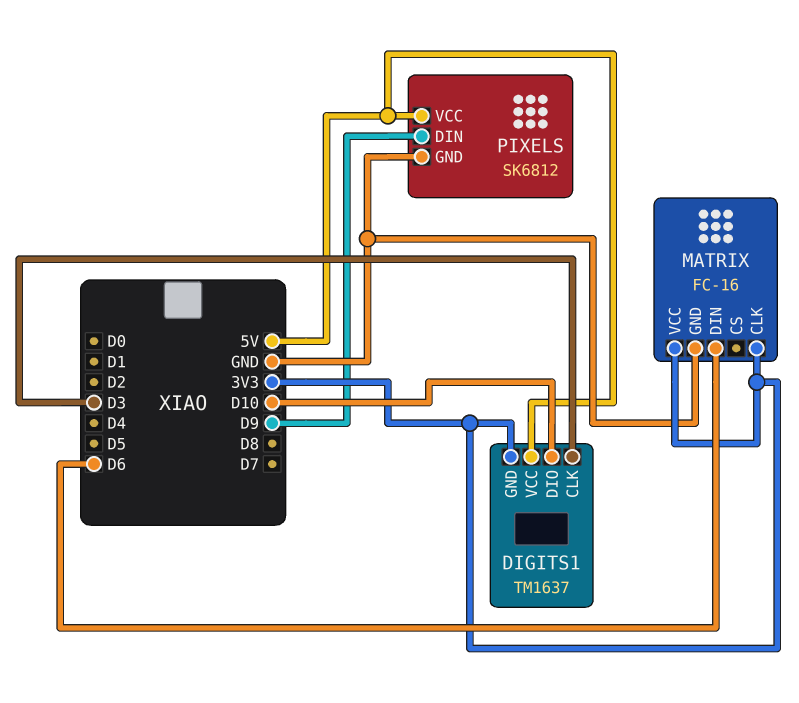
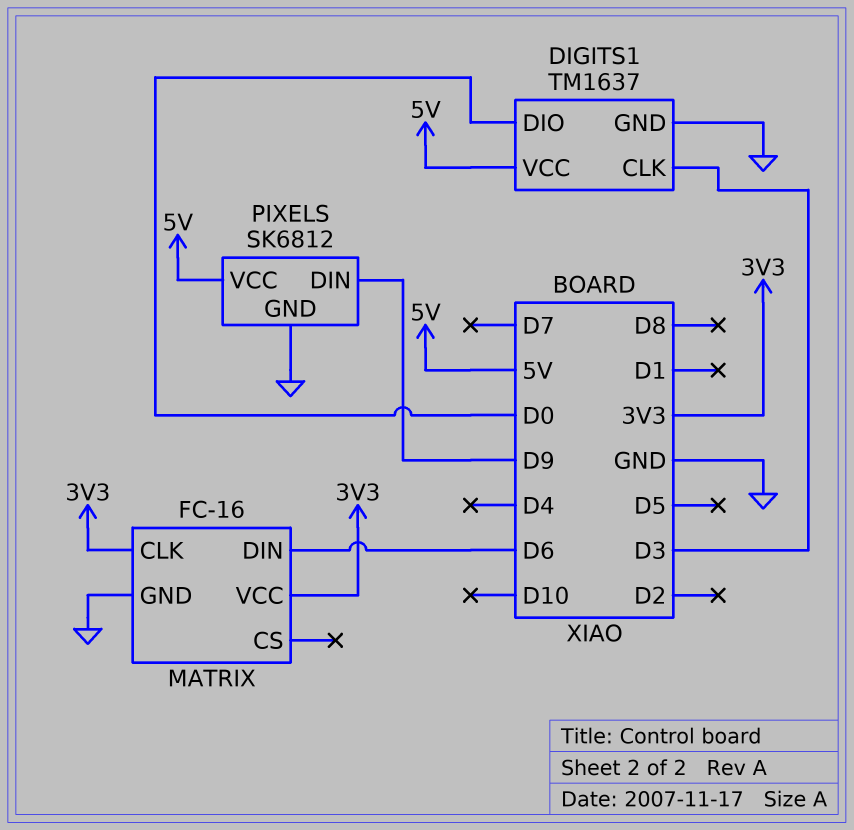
DIGITS1 pin DIO: D10 -> D0
DIGITS1 pin GND: 3V3 -> GND

